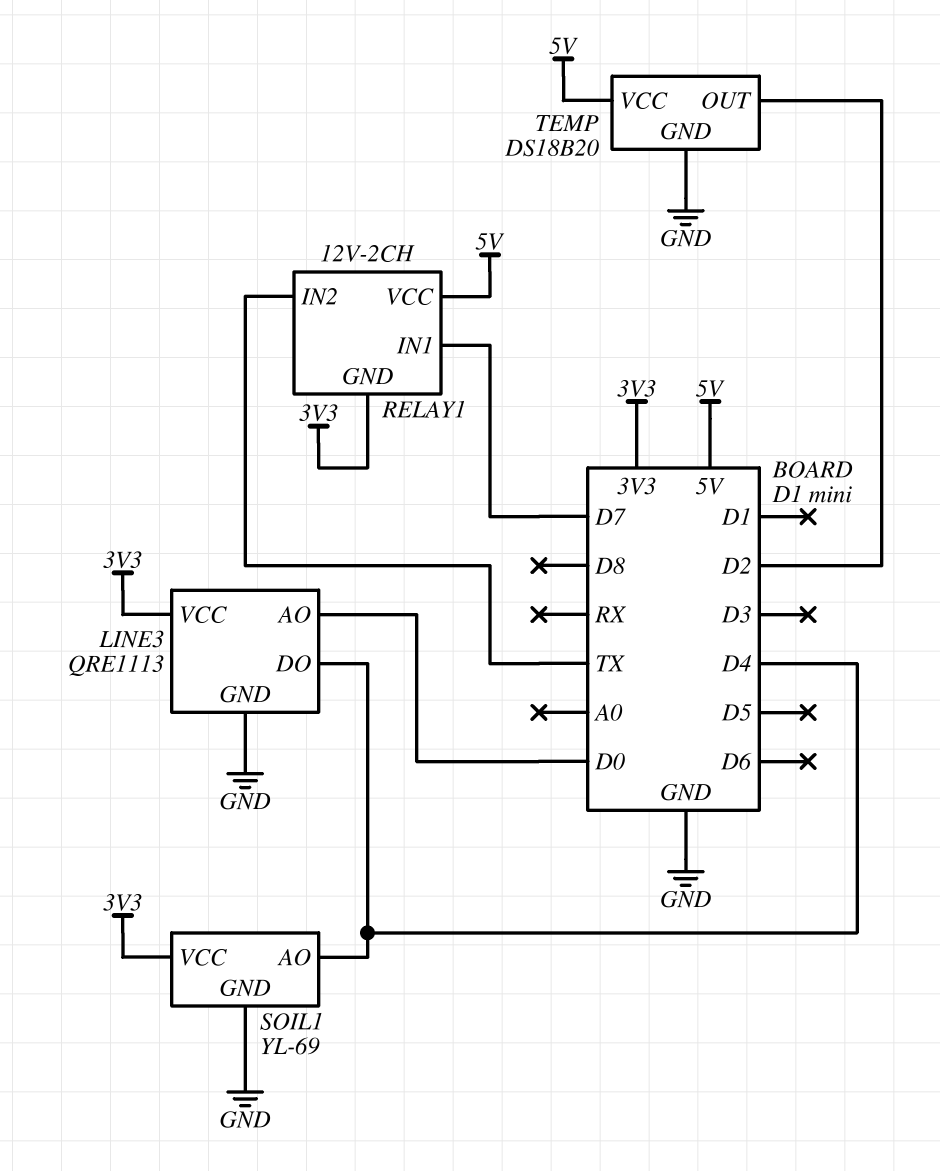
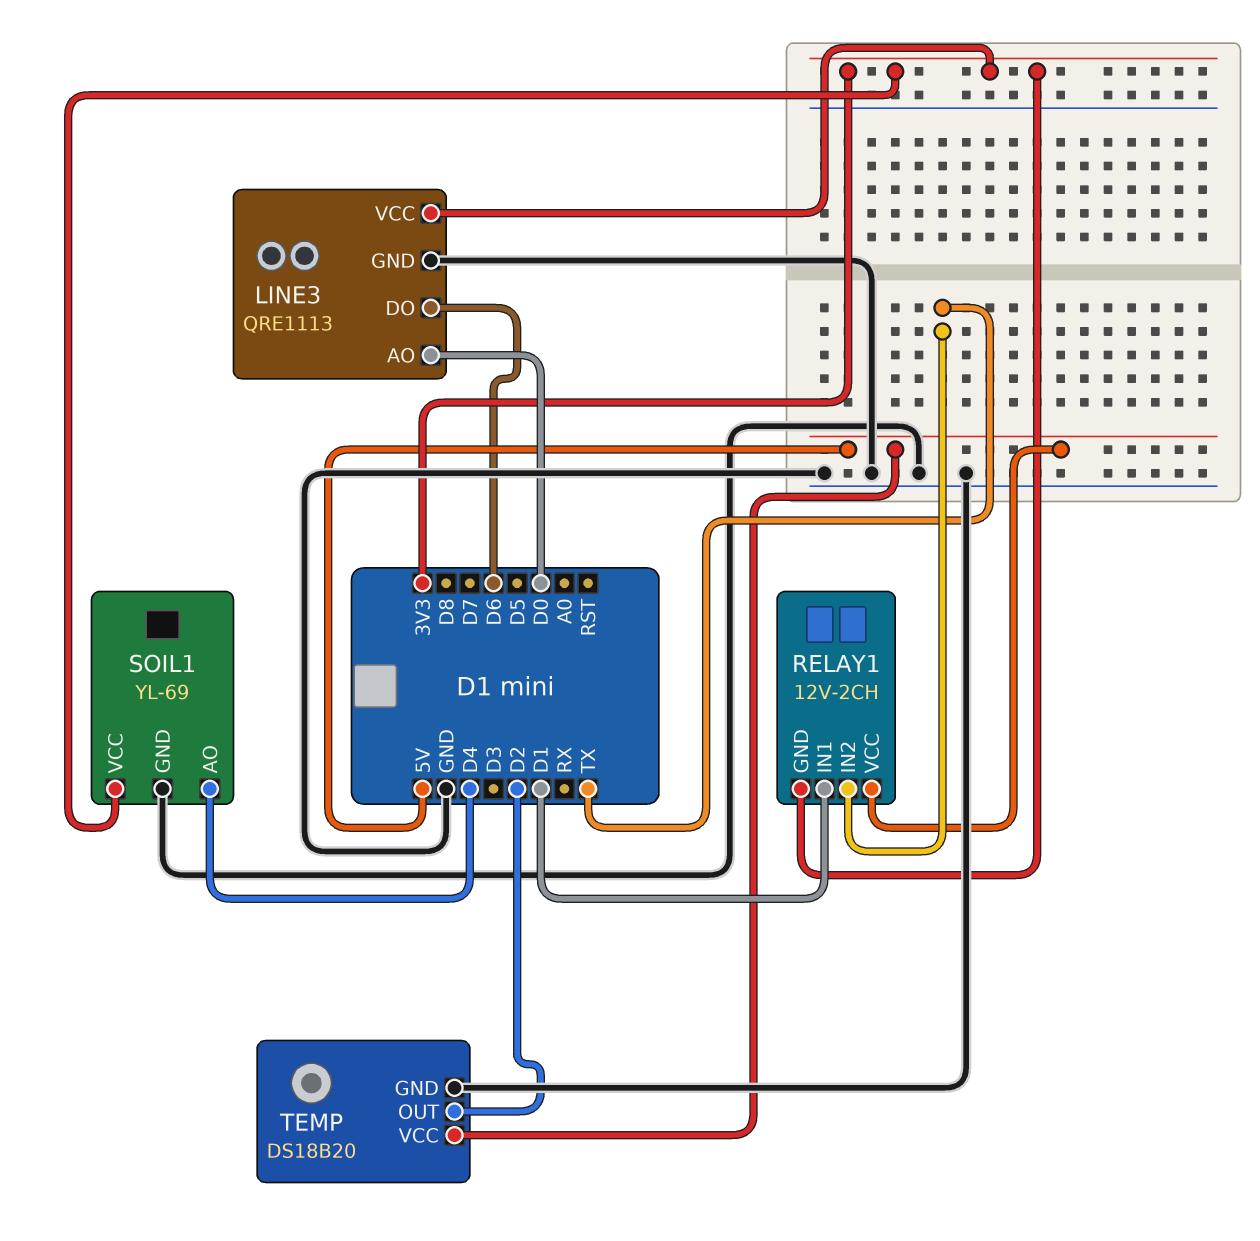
LINE3 pin DO: D4 -> D6
RELAY1 pin IN1: D7 -> D1

